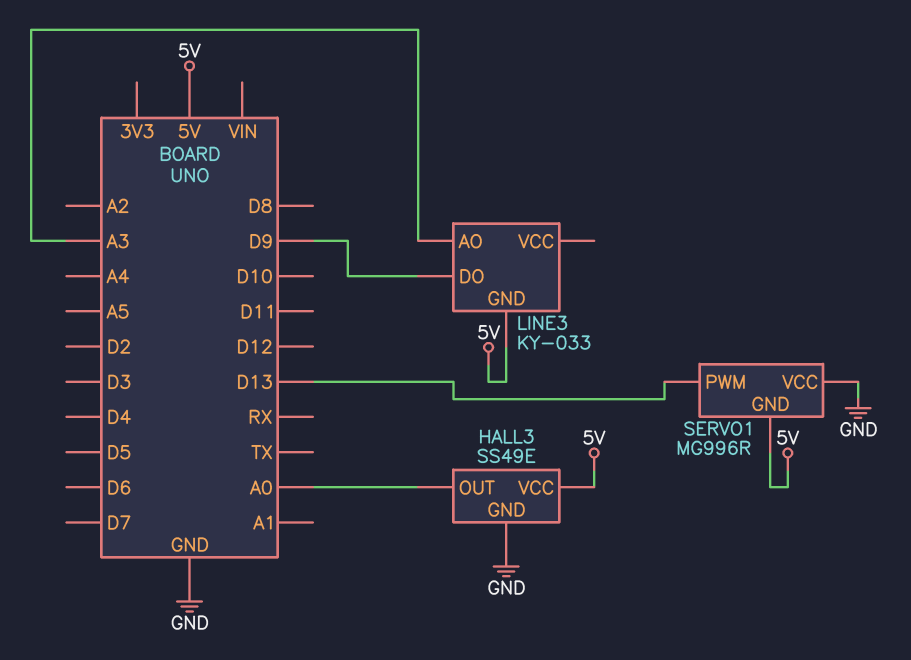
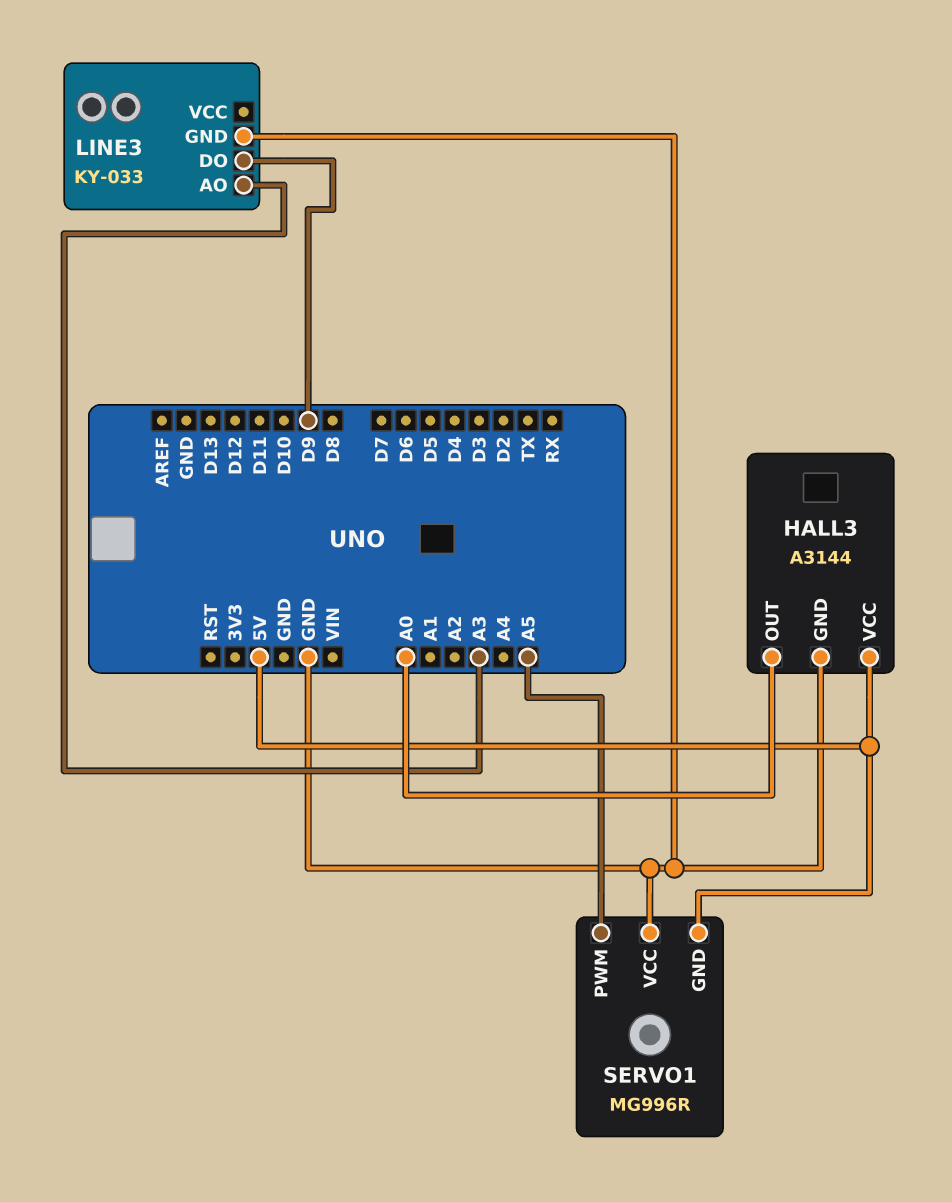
HALL3: SS49E -> A3144
LINE3 pin GND: 5V -> GND
SERVO1 pin PWM: D13 -> A5

